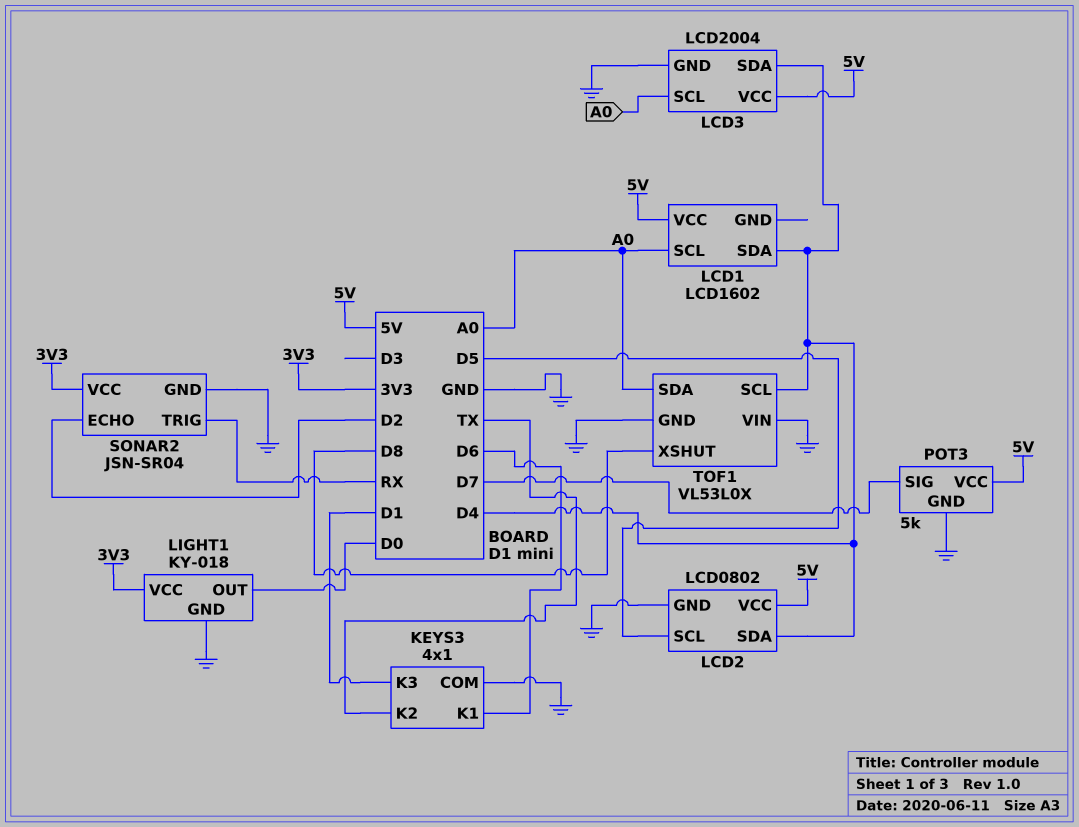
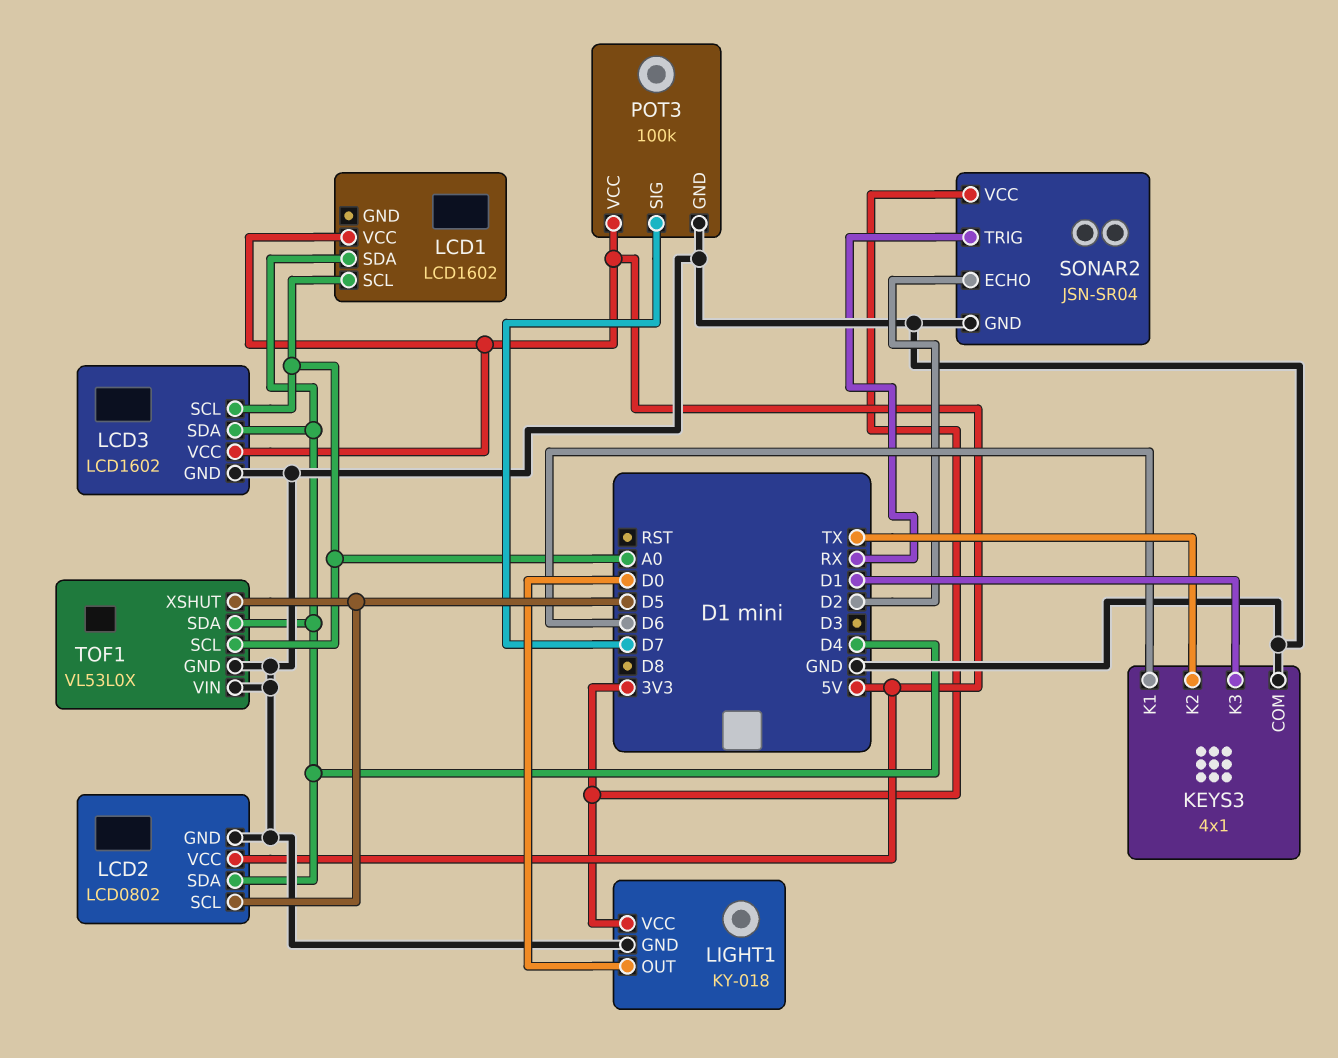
LCD3: LCD2004 -> LCD1602
POT3: 5k -> 100k
TOF1 pin SCL: D4 -> A0
TOF1 pin SDA: A0 -> D4
TOF1 pin XSHUT: D8 -> D5

